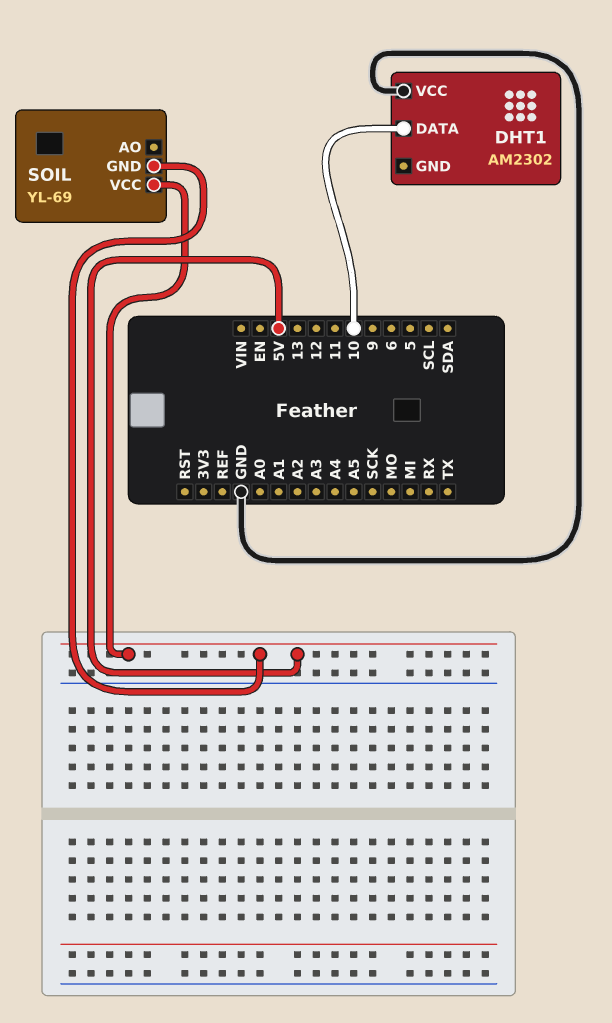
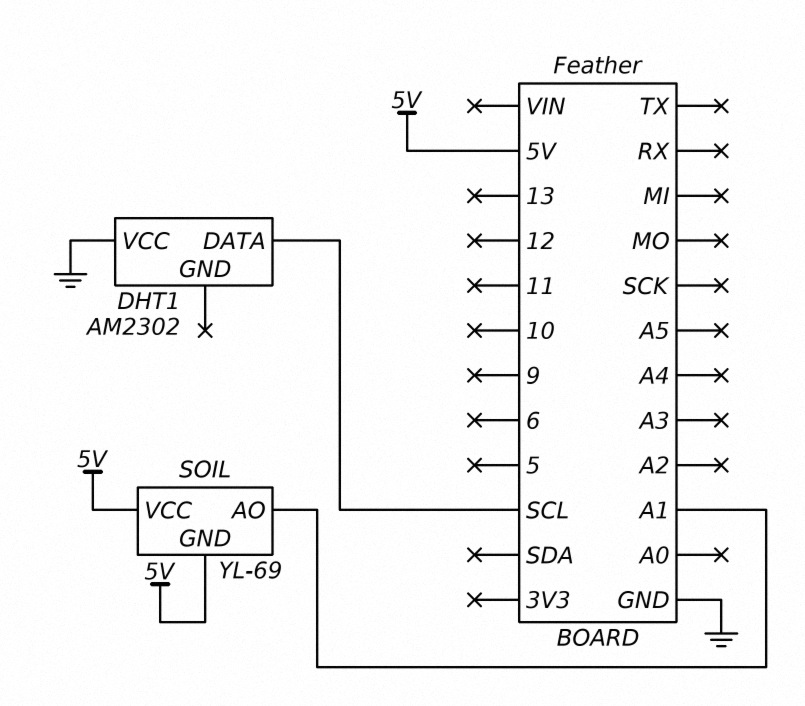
DHT1 pin DATA: 10 -> SCL
SOIL pin AO: none -> A1

